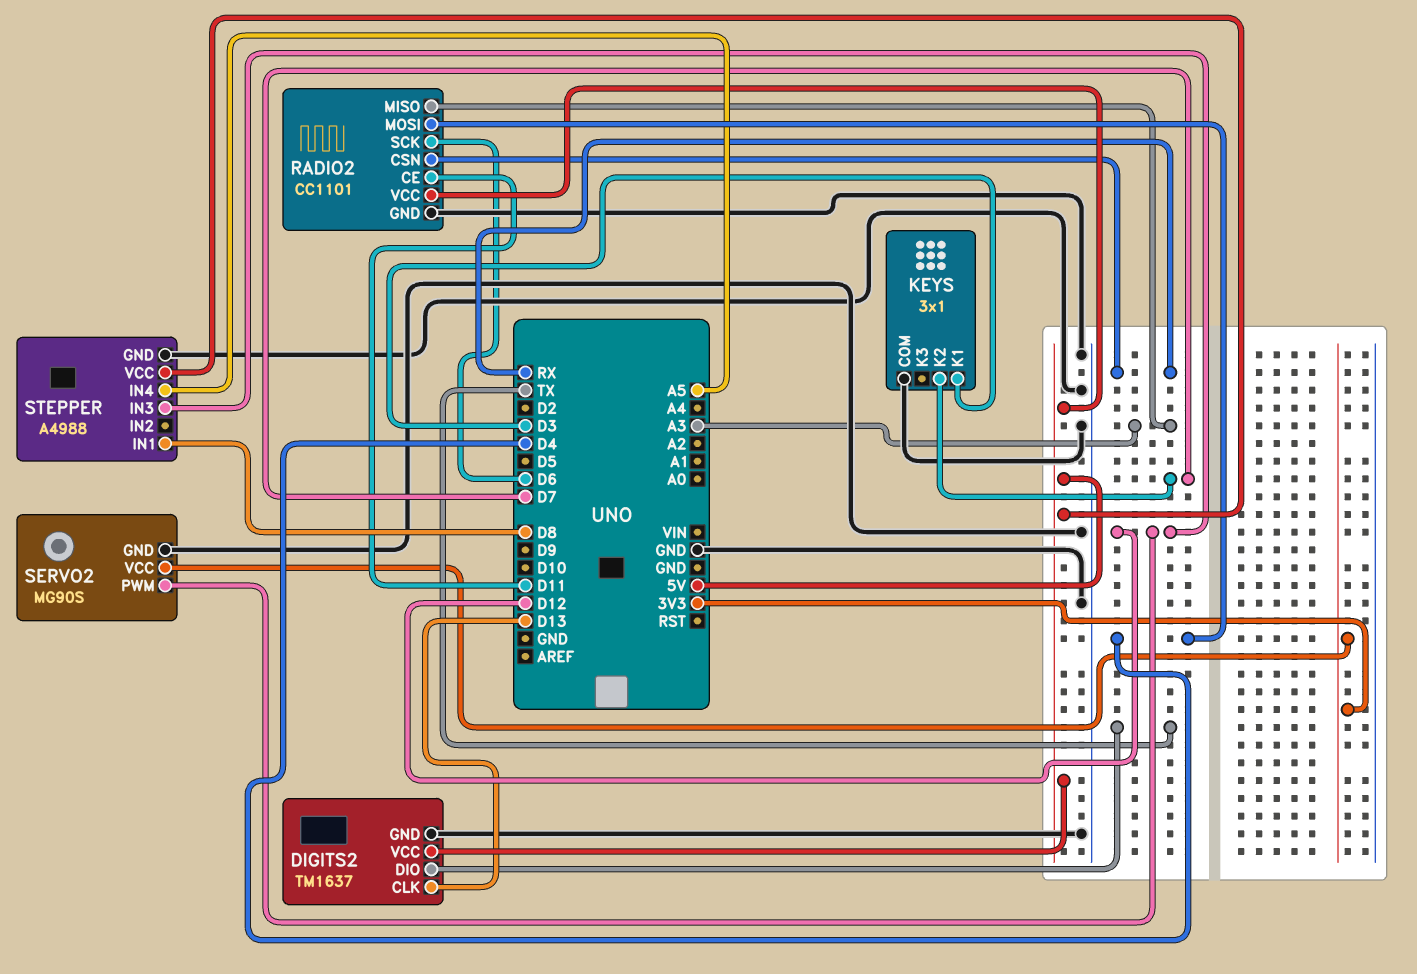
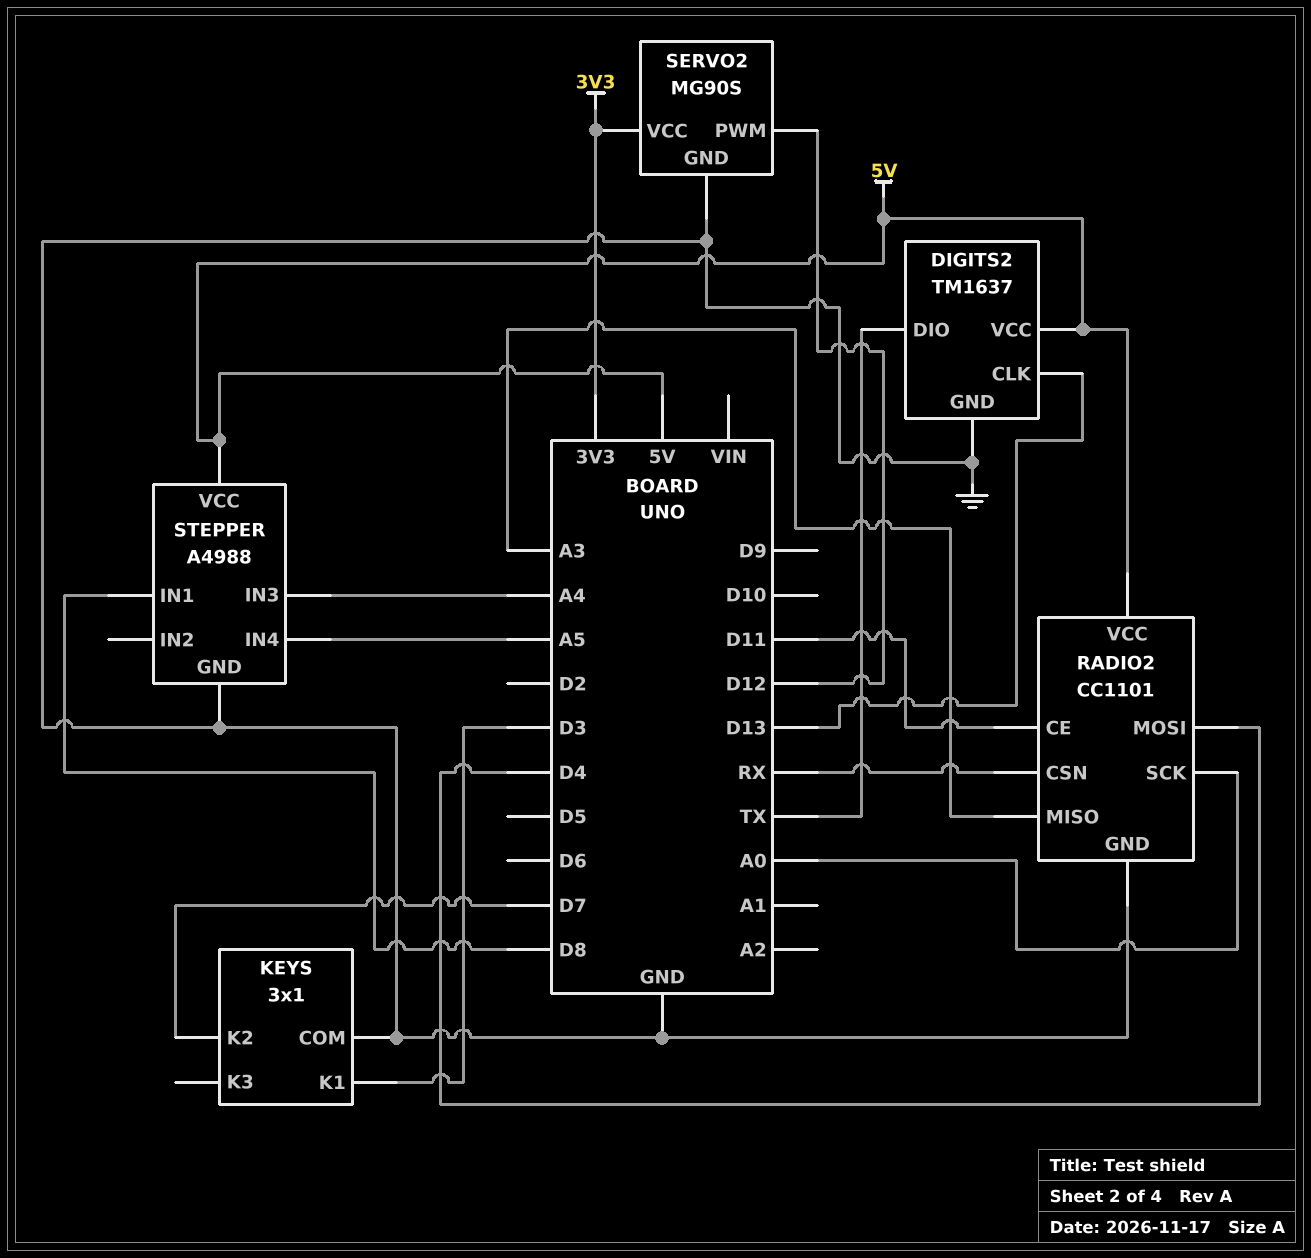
RADIO2 pin SCK: D6 -> A0
STEPPER pin IN3: D12 -> A4

